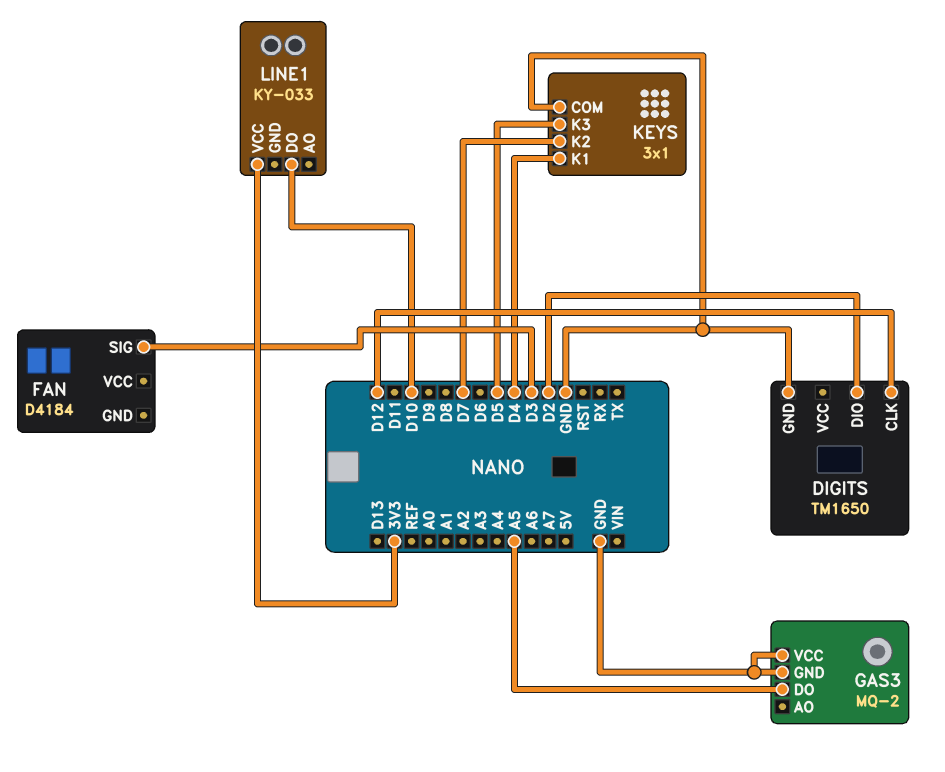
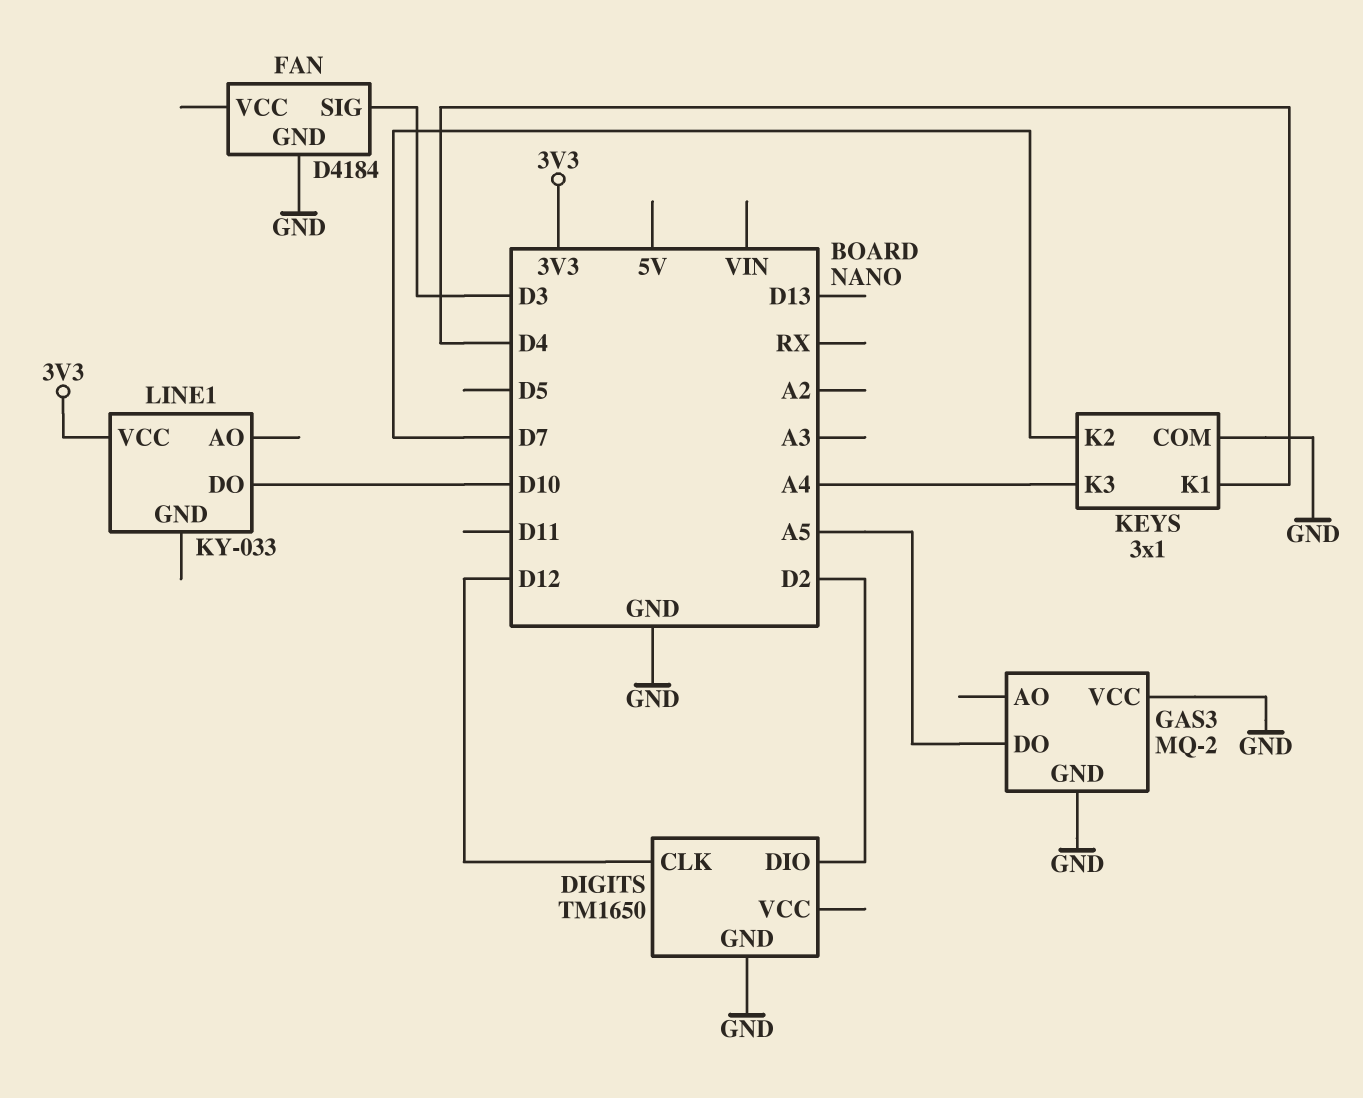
FAN pin GND: none -> GND
KEYS pin K3: D5 -> A4

